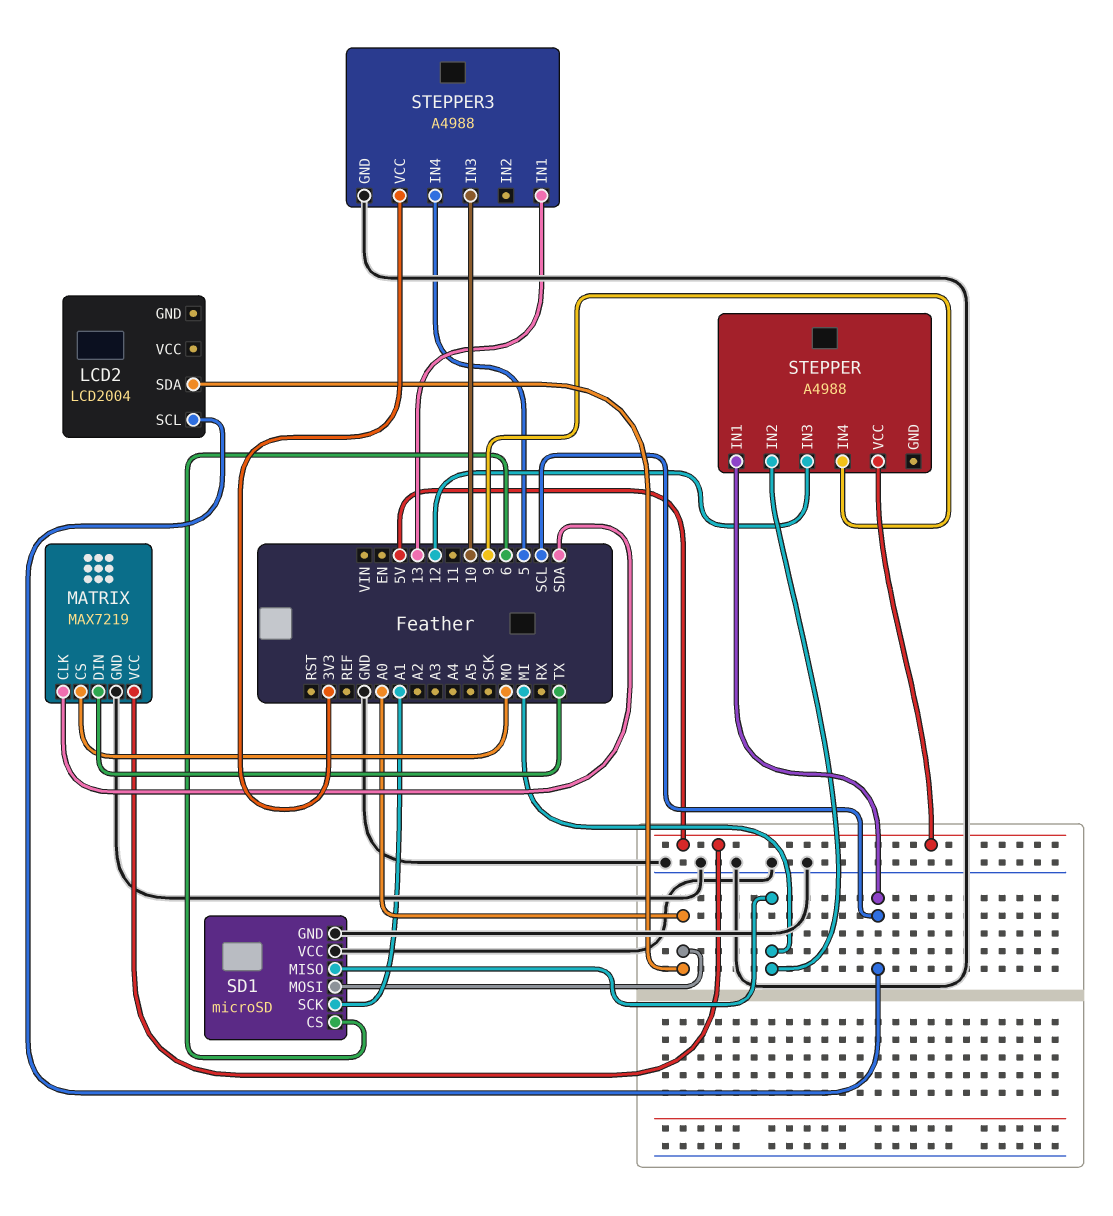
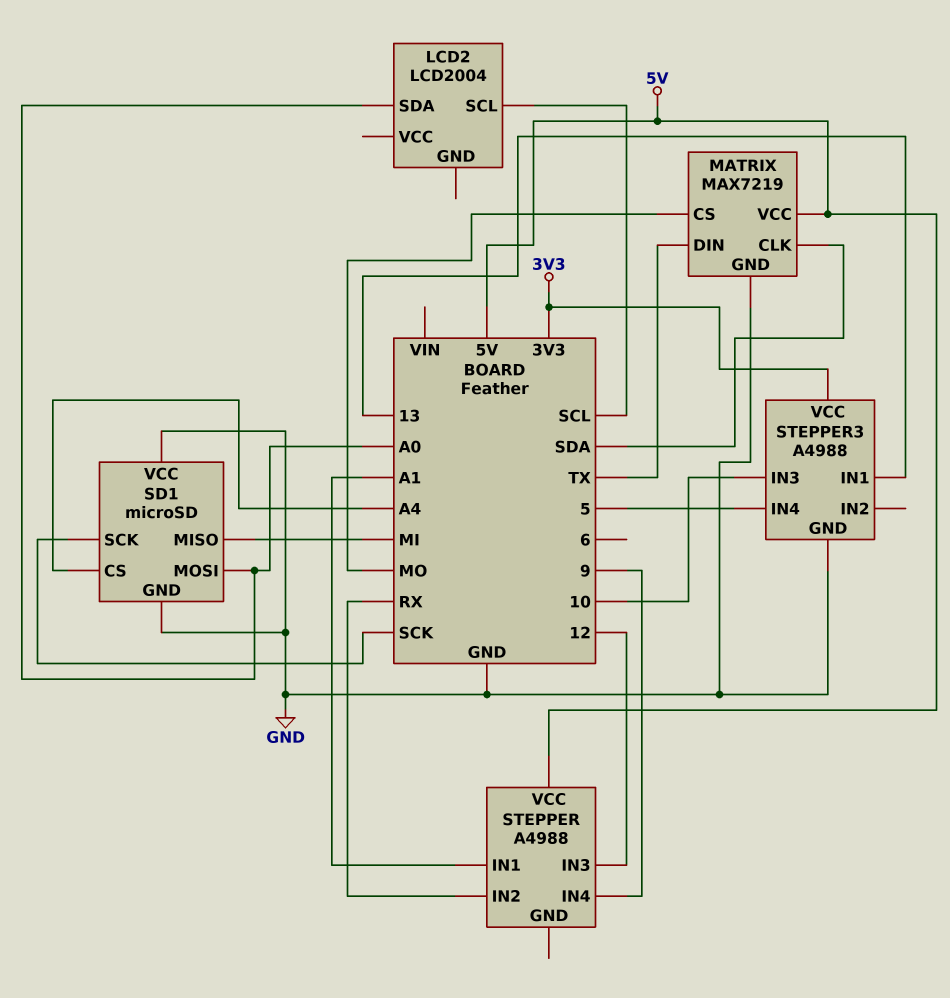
SD1 pin CS: 6 -> A4
SD1 pin SCK: A1 -> SCK
STEPPER pin IN1: SCL -> A1
STEPPER pin IN2: MI -> RX

